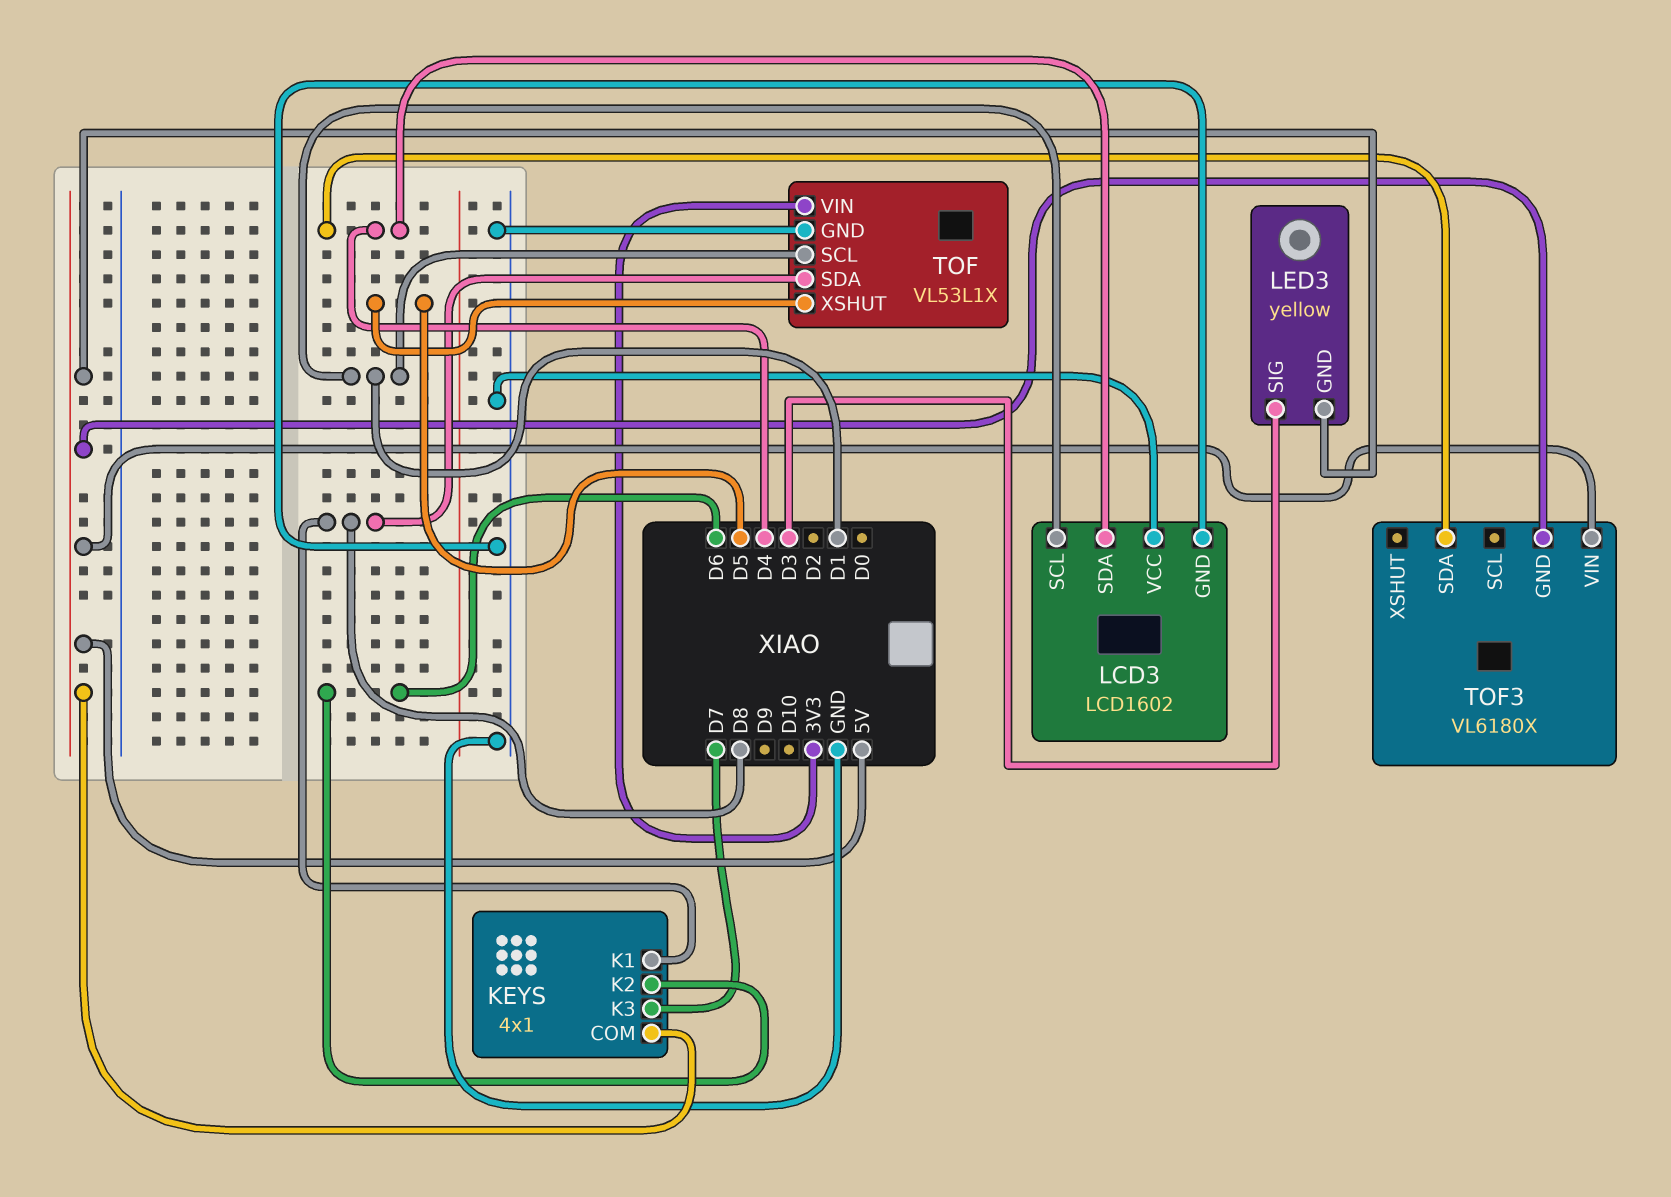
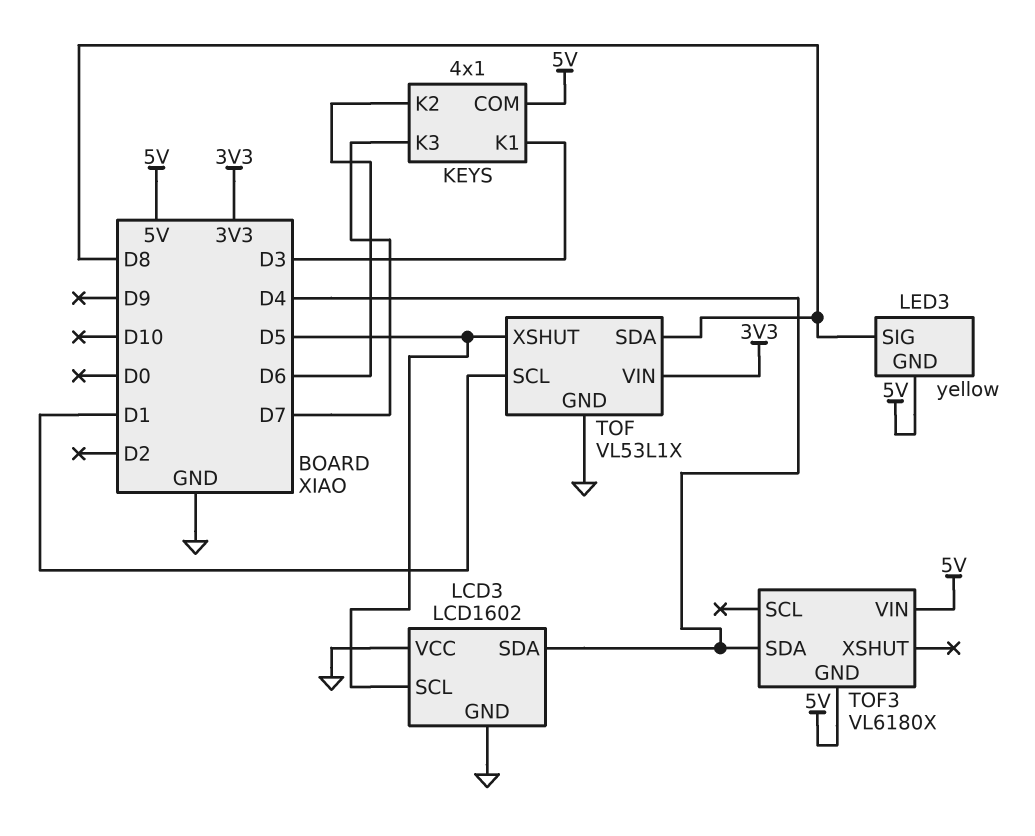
KEYS pin K1: D8 -> D3
LCD3 pin SCL: D1 -> D5
LED3 pin SIG: D3 -> D8

